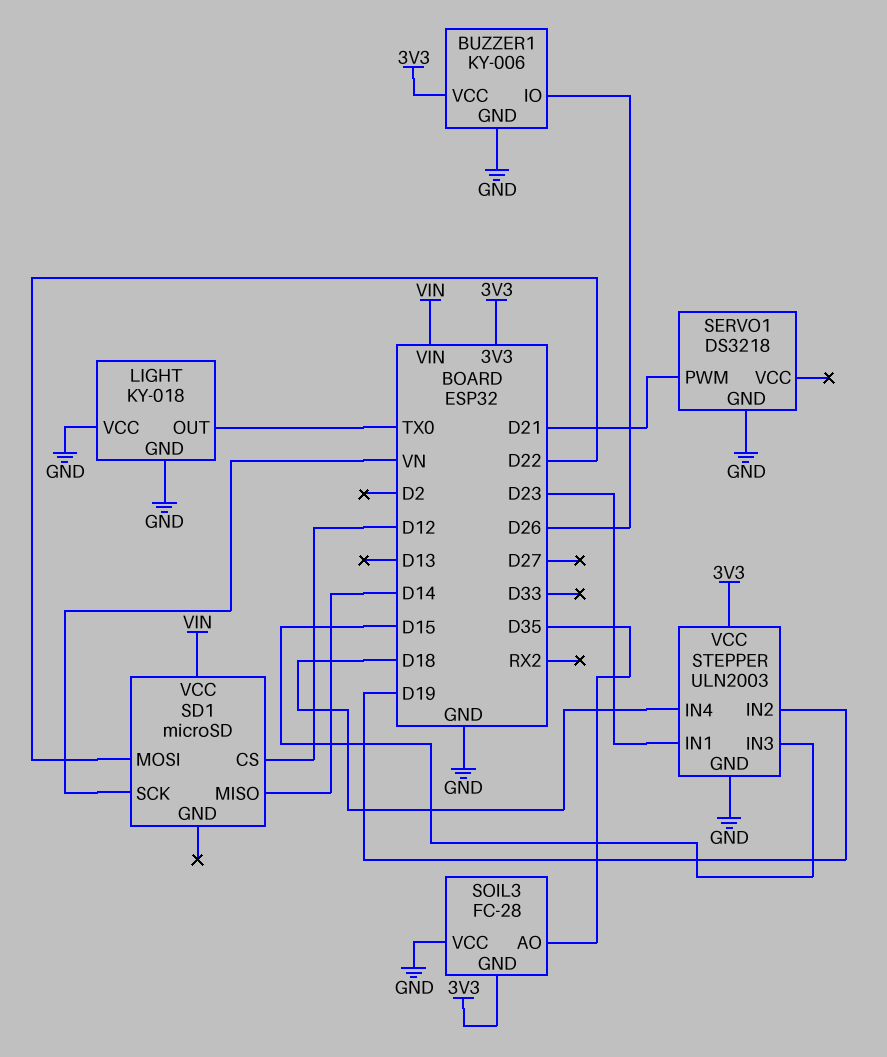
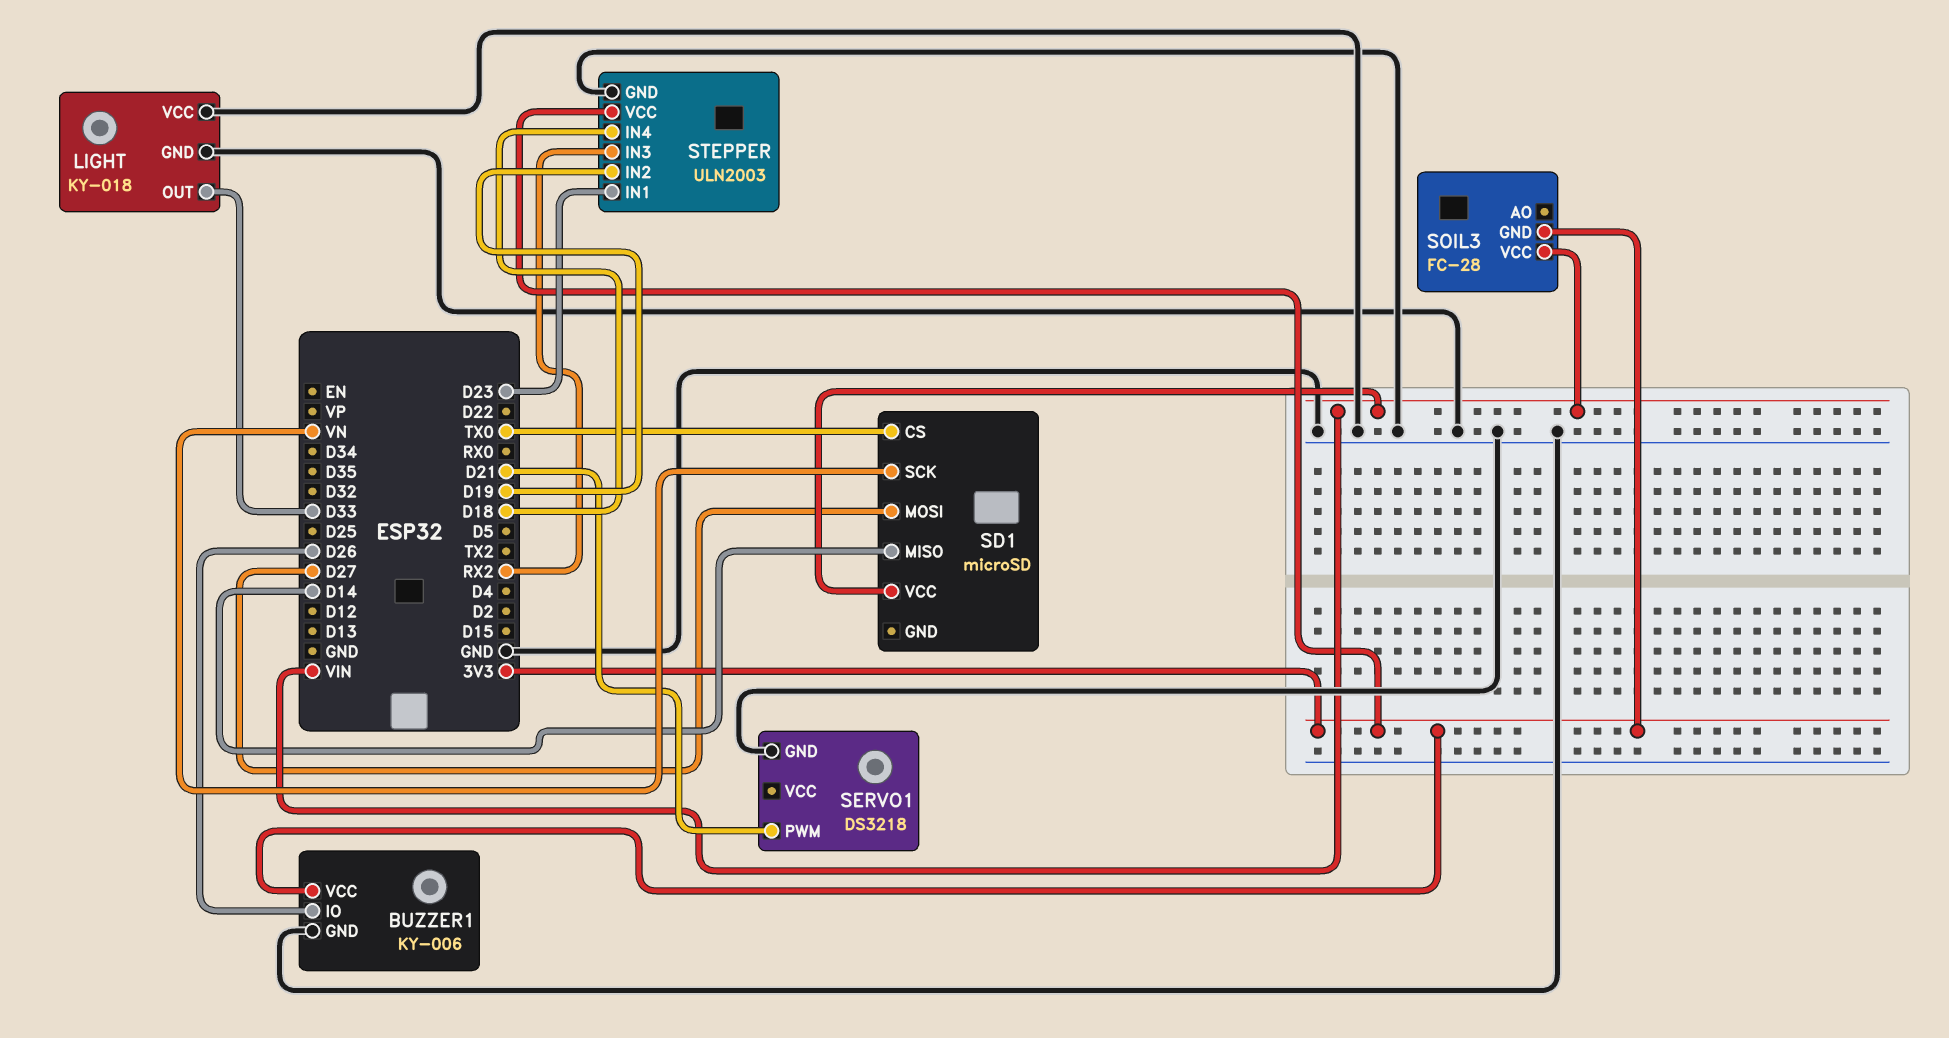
LIGHT pin OUT: TX0 -> D33
SD1 pin CS: D12 -> TX0
SD1 pin MOSI: D22 -> D27
SOIL3 pin AO: D35 -> none
SOIL3 pin VCC: GND -> VIN
STEPPER pin IN3: D15 -> RX2

